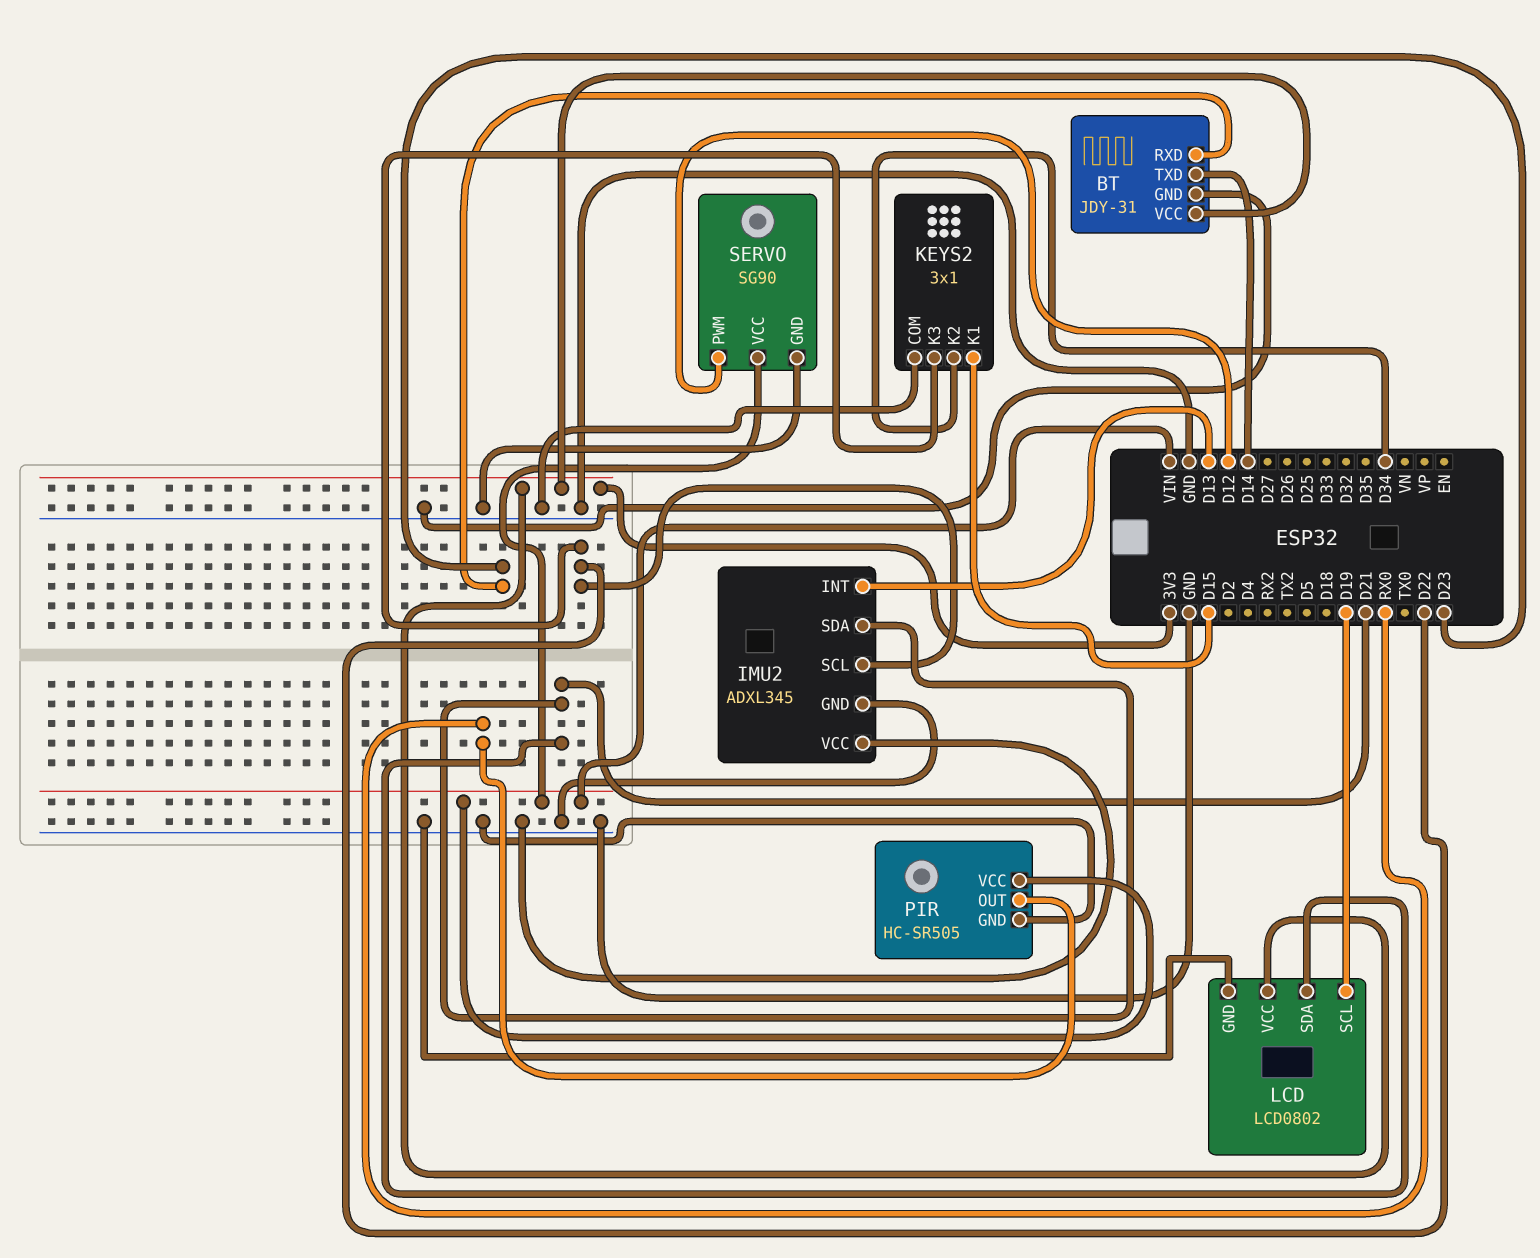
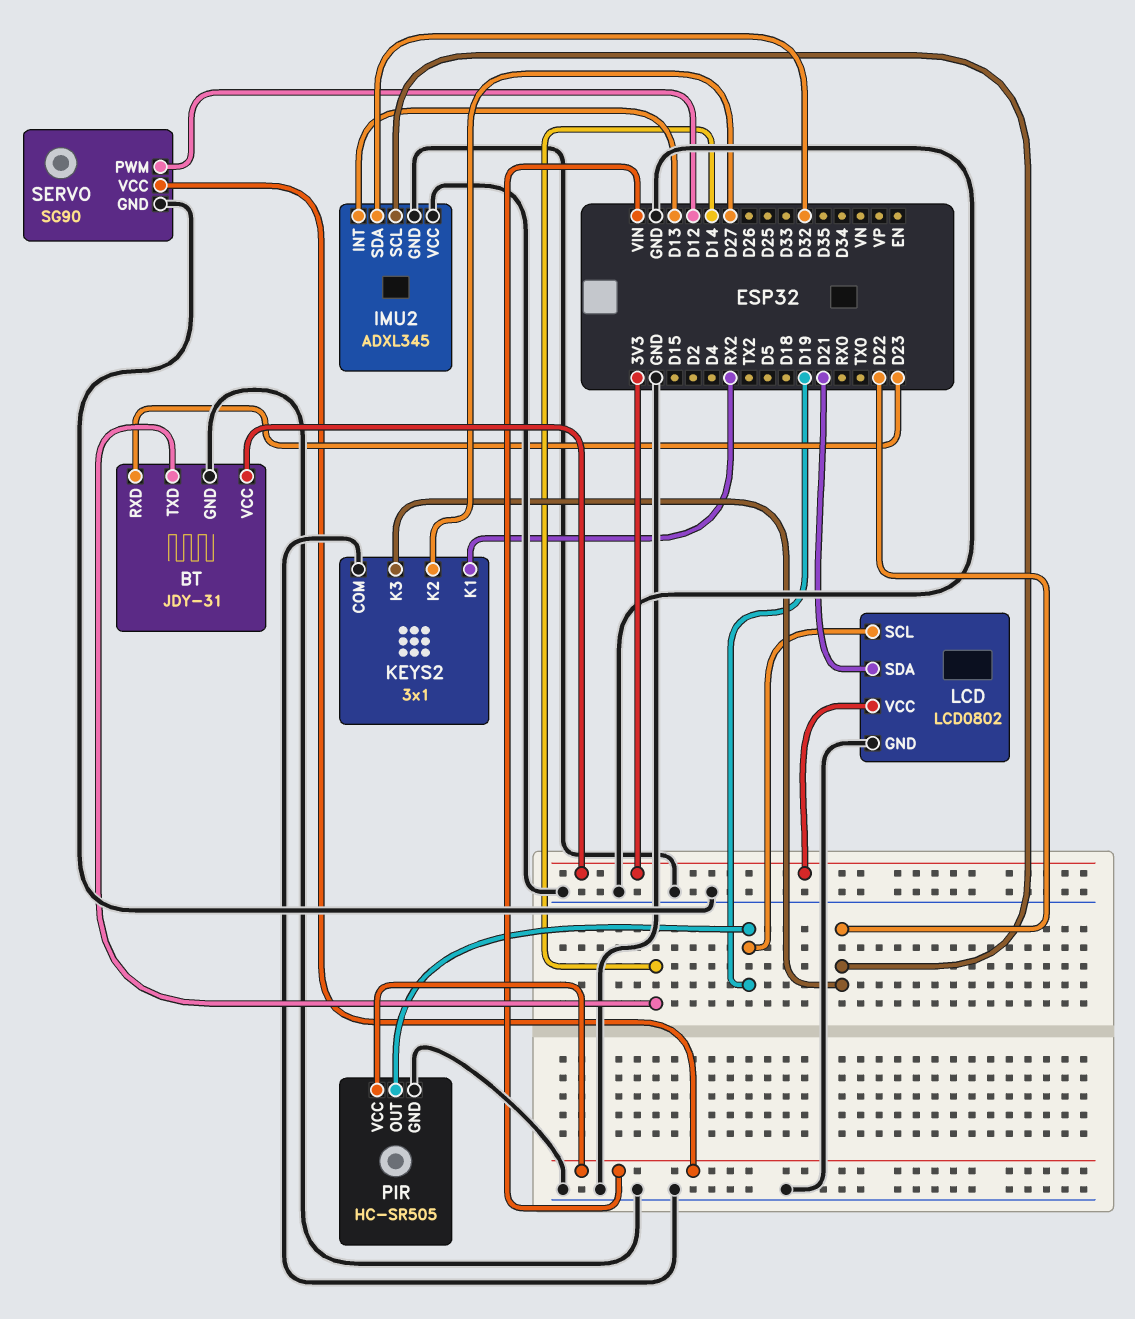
IMU2 pin SDA: D21 -> D32
KEYS2 pin K1: D15 -> RX2
KEYS2 pin K2: D34 -> D27
PIR pin OUT: RX0 -> D19

